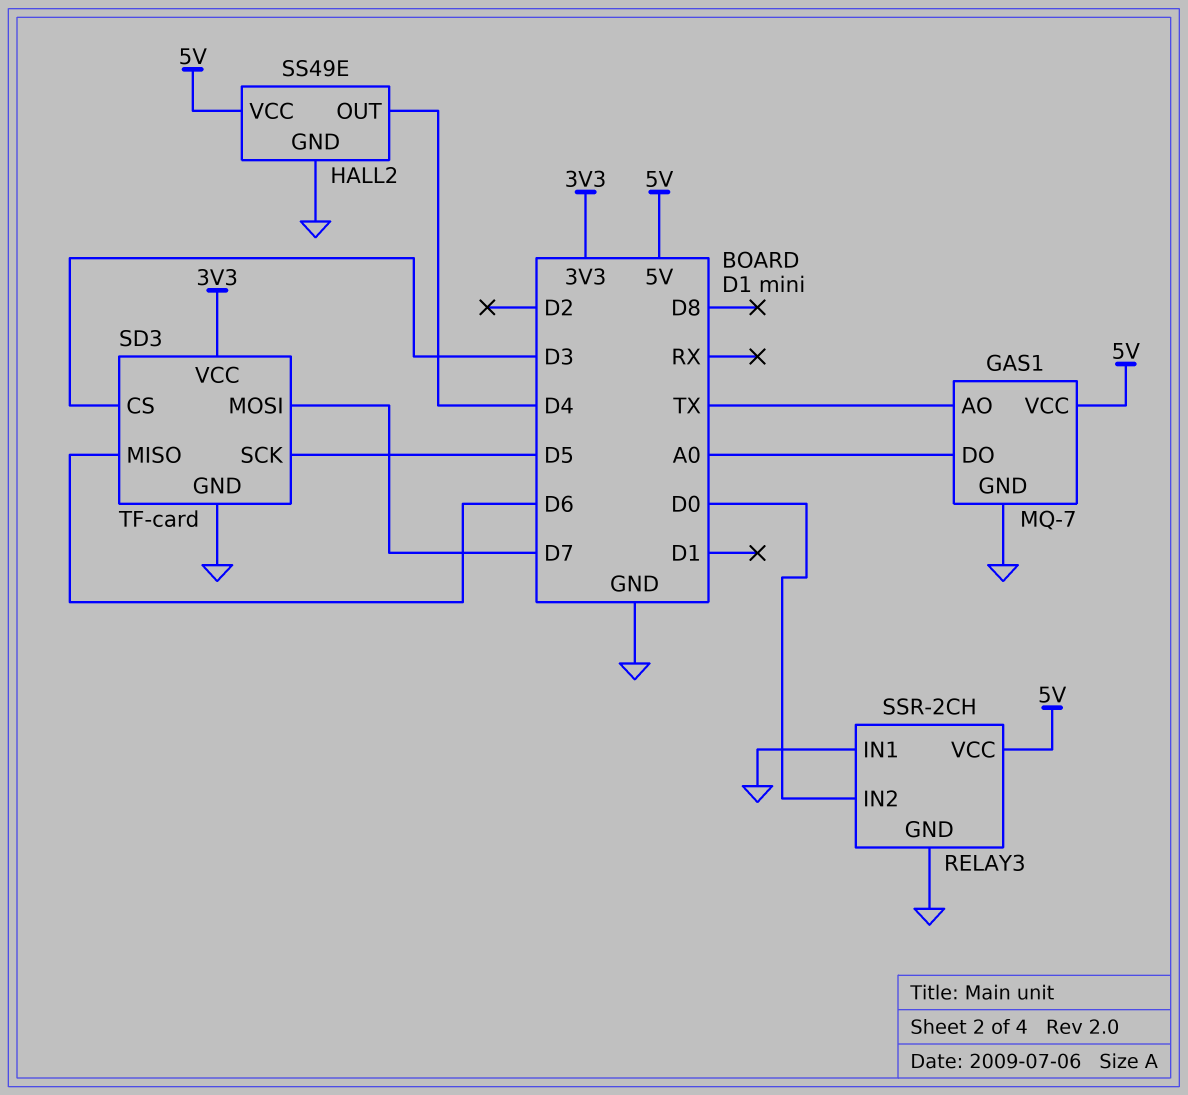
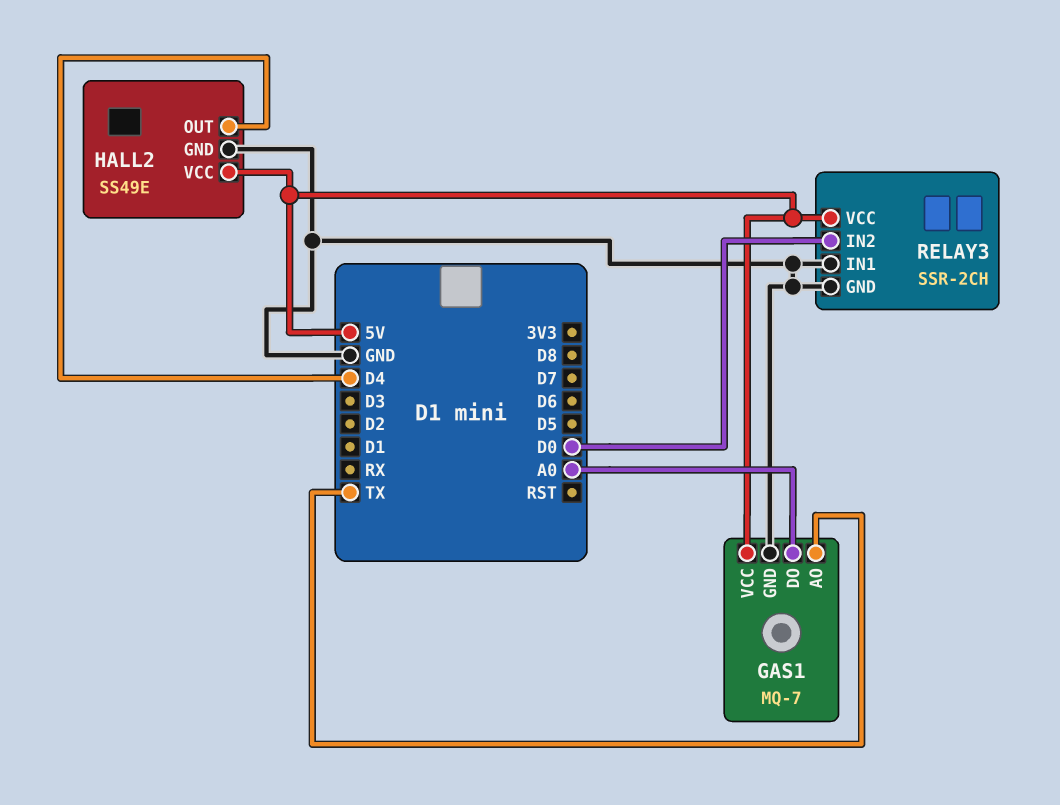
SD3: TF-card -> none
SD3 pin CS: D3 -> none
SD3 pin GND: GND -> none
SD3 pin MISO: D6 -> none
SD3 pin MOSI: D7 -> none
SD3 pin SCK: D5 -> none
SD3 pin VCC: 3V3 -> none

